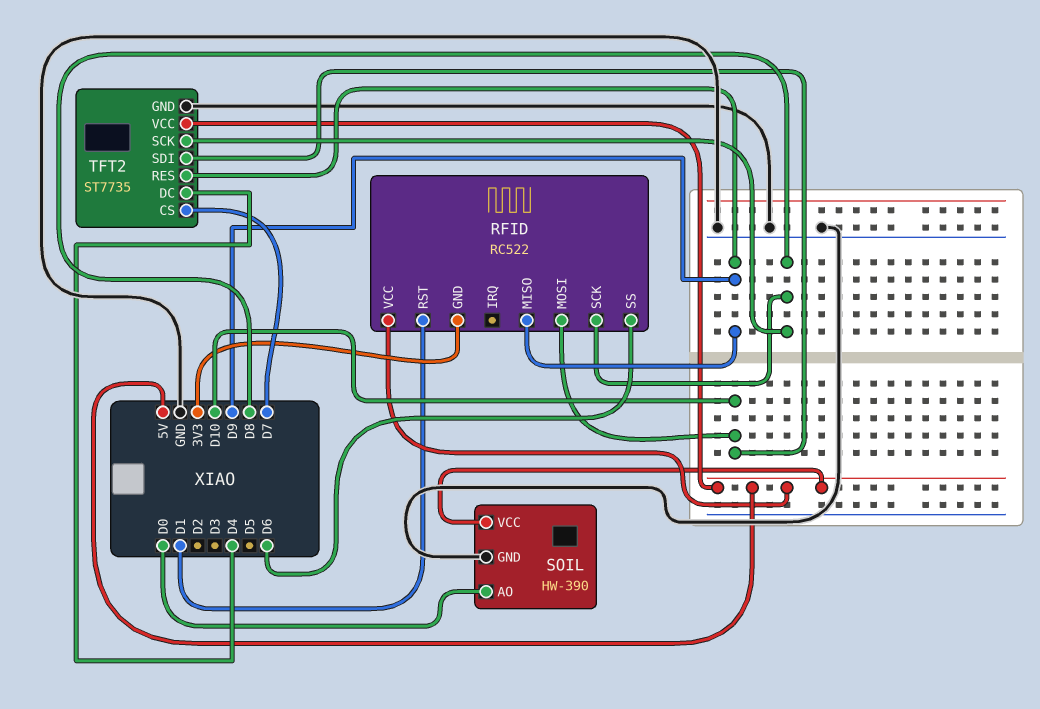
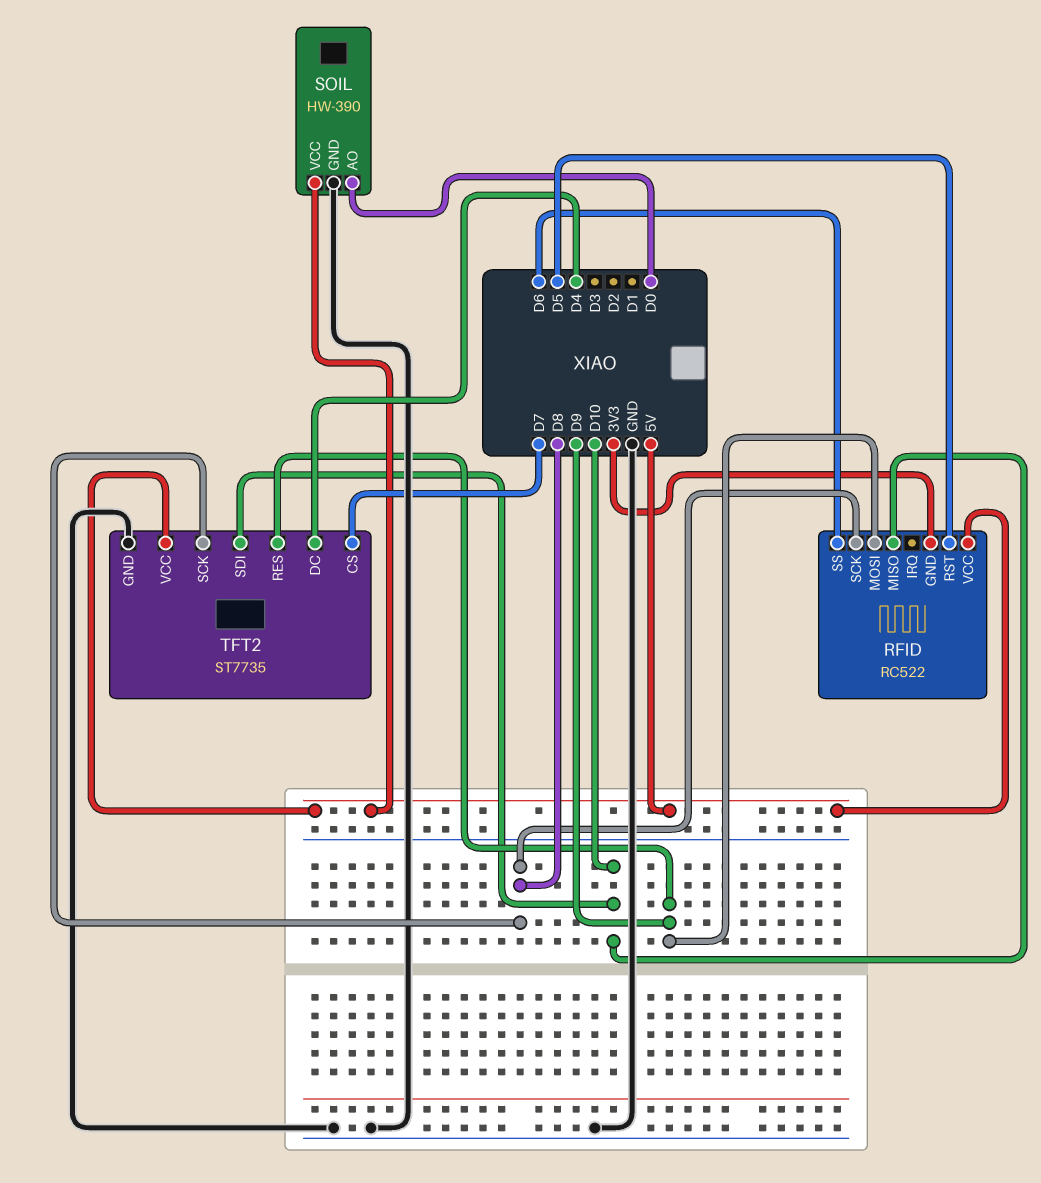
RFID pin MISO: D9 -> D10
RFID pin MOSI: D10 -> D9
RFID pin RST: D1 -> D5

